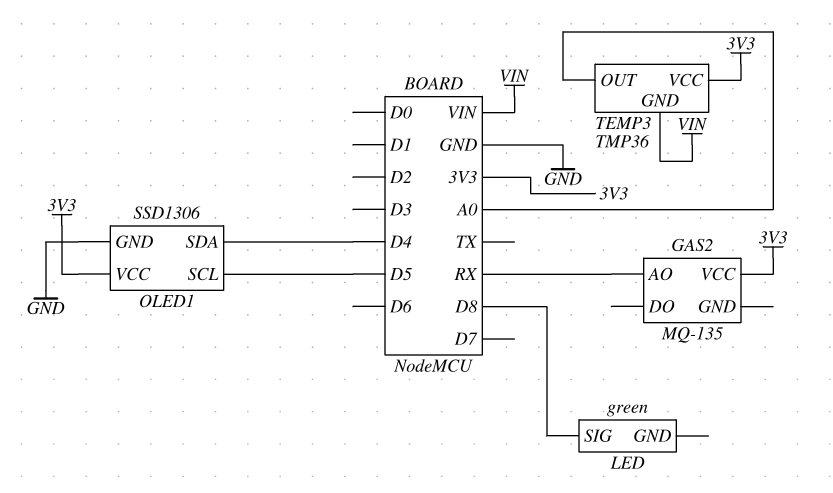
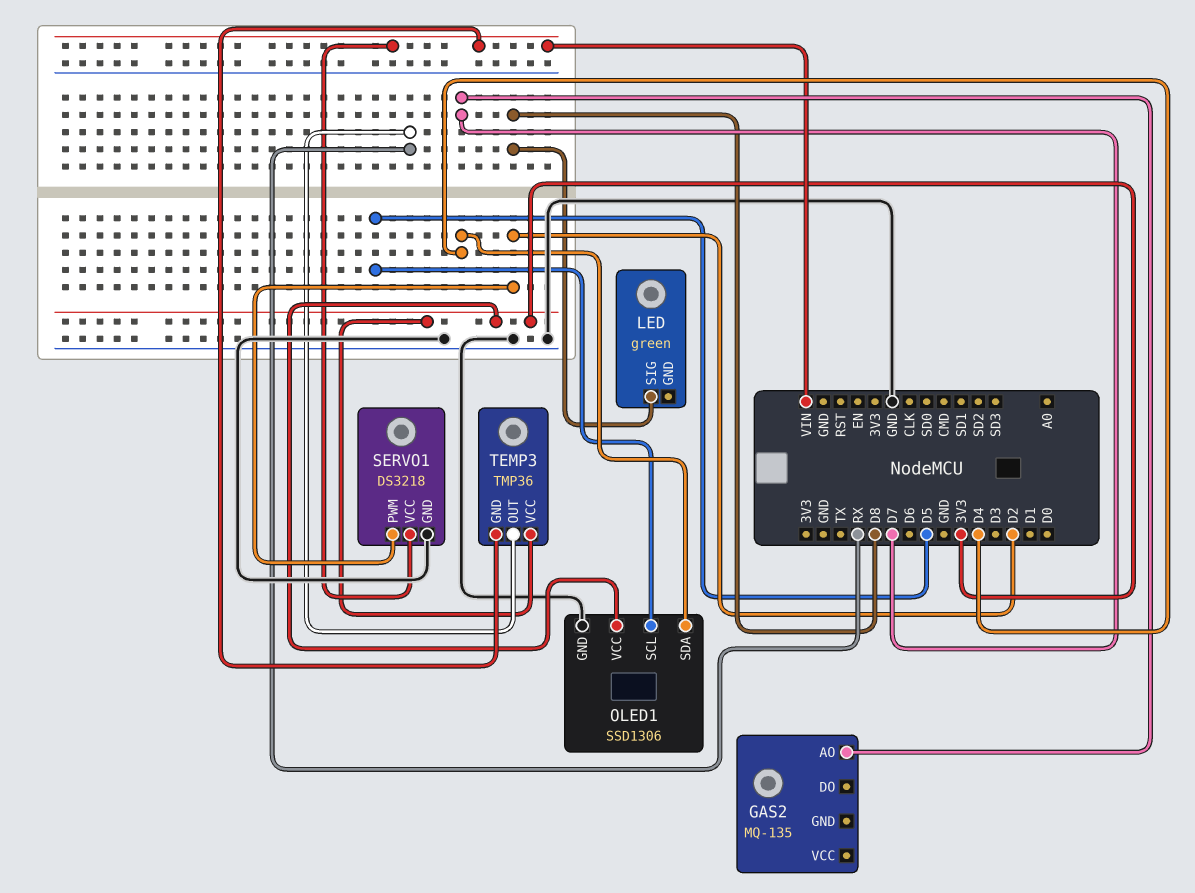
GAS2 pin AO: RX -> D7
GAS2 pin VCC: 3V3 -> none
SERVO1: none -> DS3218
SERVO1 pin GND: none -> GND
SERVO1 pin PWM: none -> D2
SERVO1 pin VCC: none -> VIN
TEMP3 pin OUT: A0 -> RX

